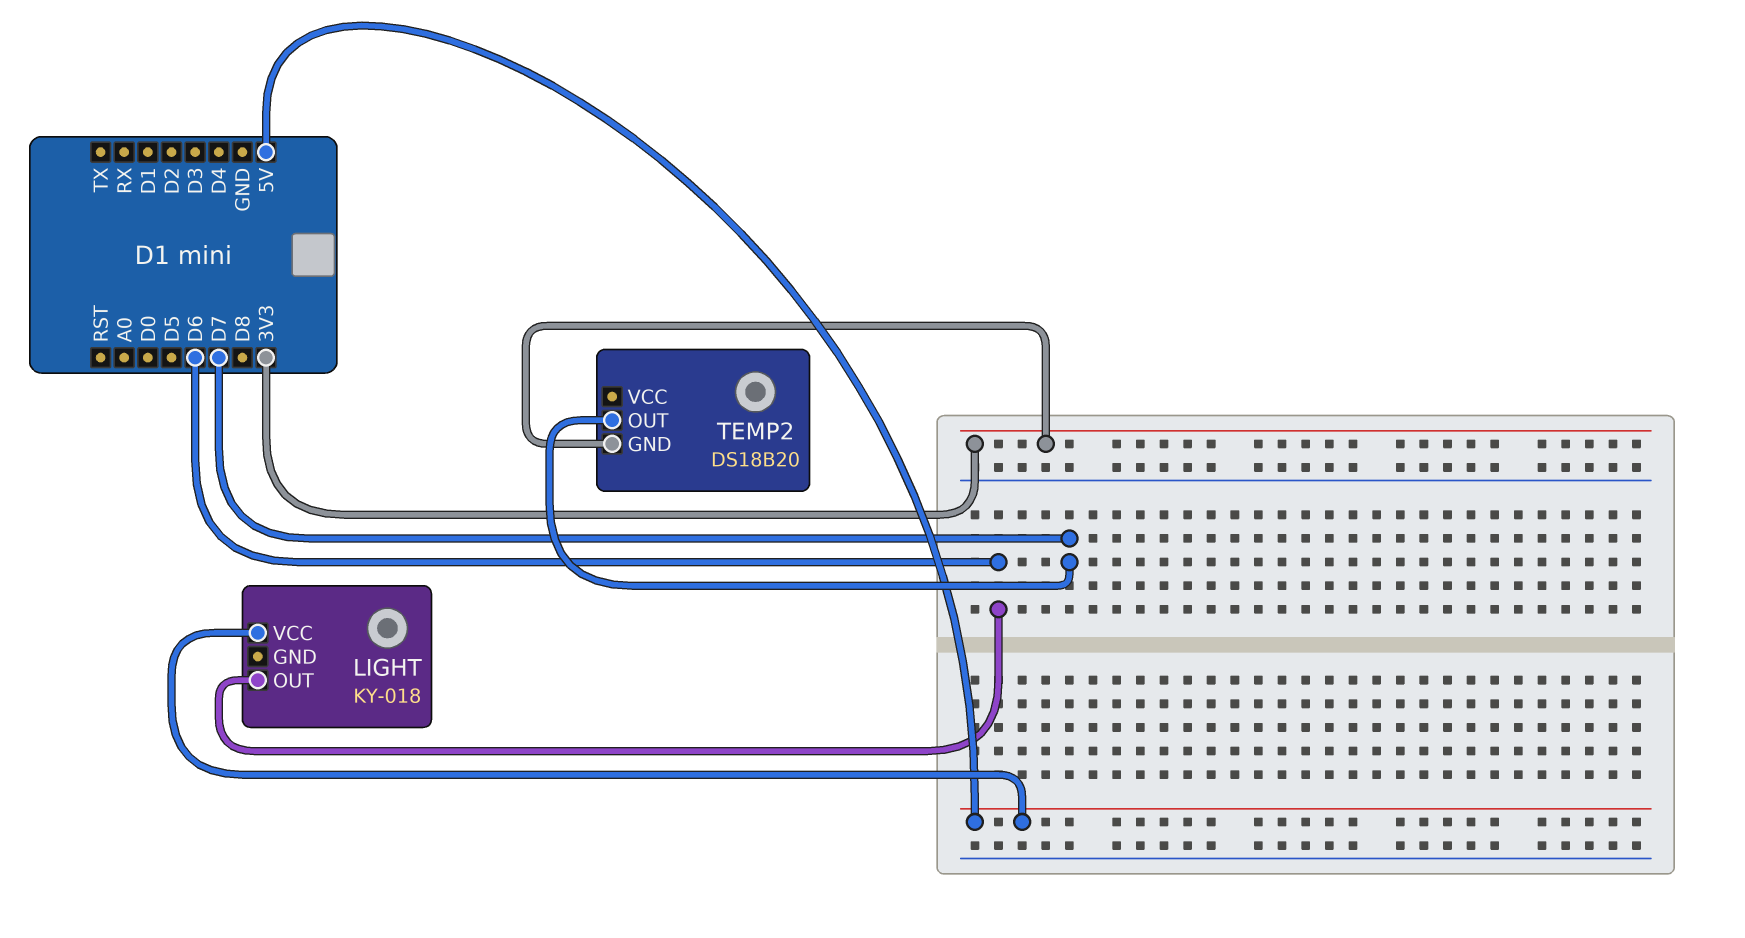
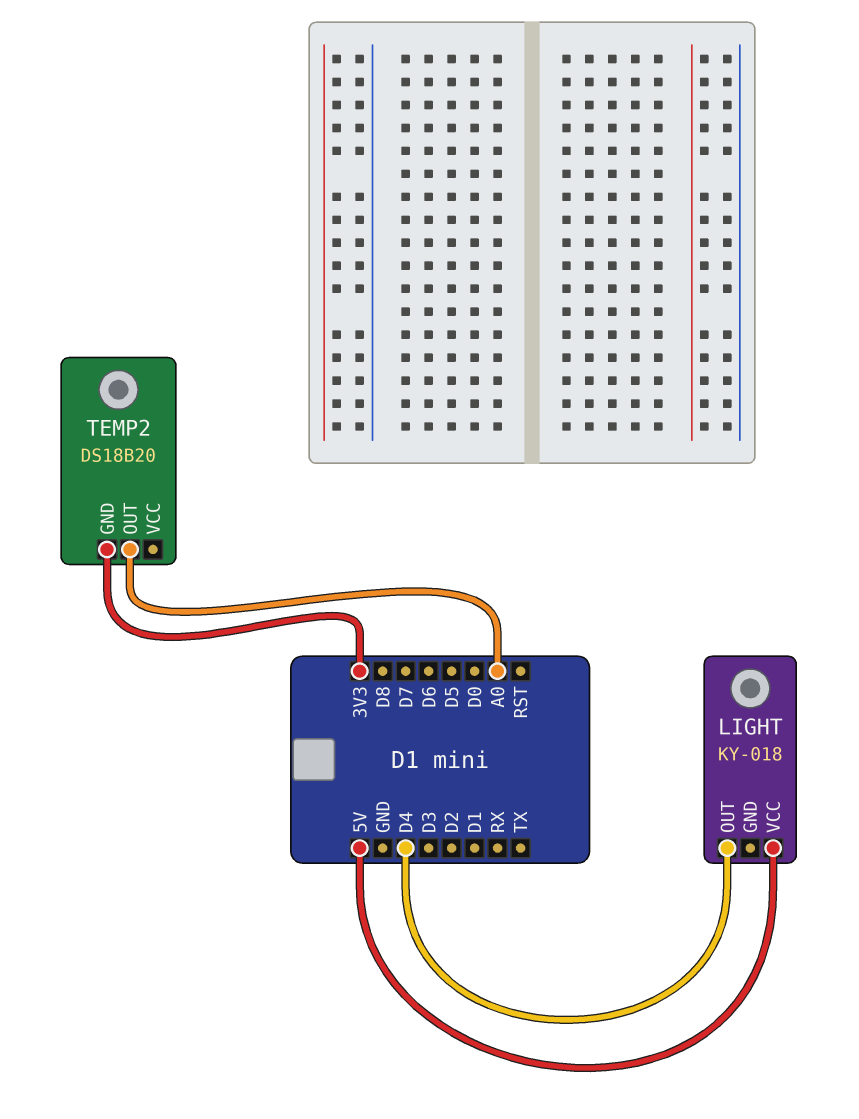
LIGHT pin OUT: D6 -> D4
TEMP2 pin OUT: D7 -> A0

